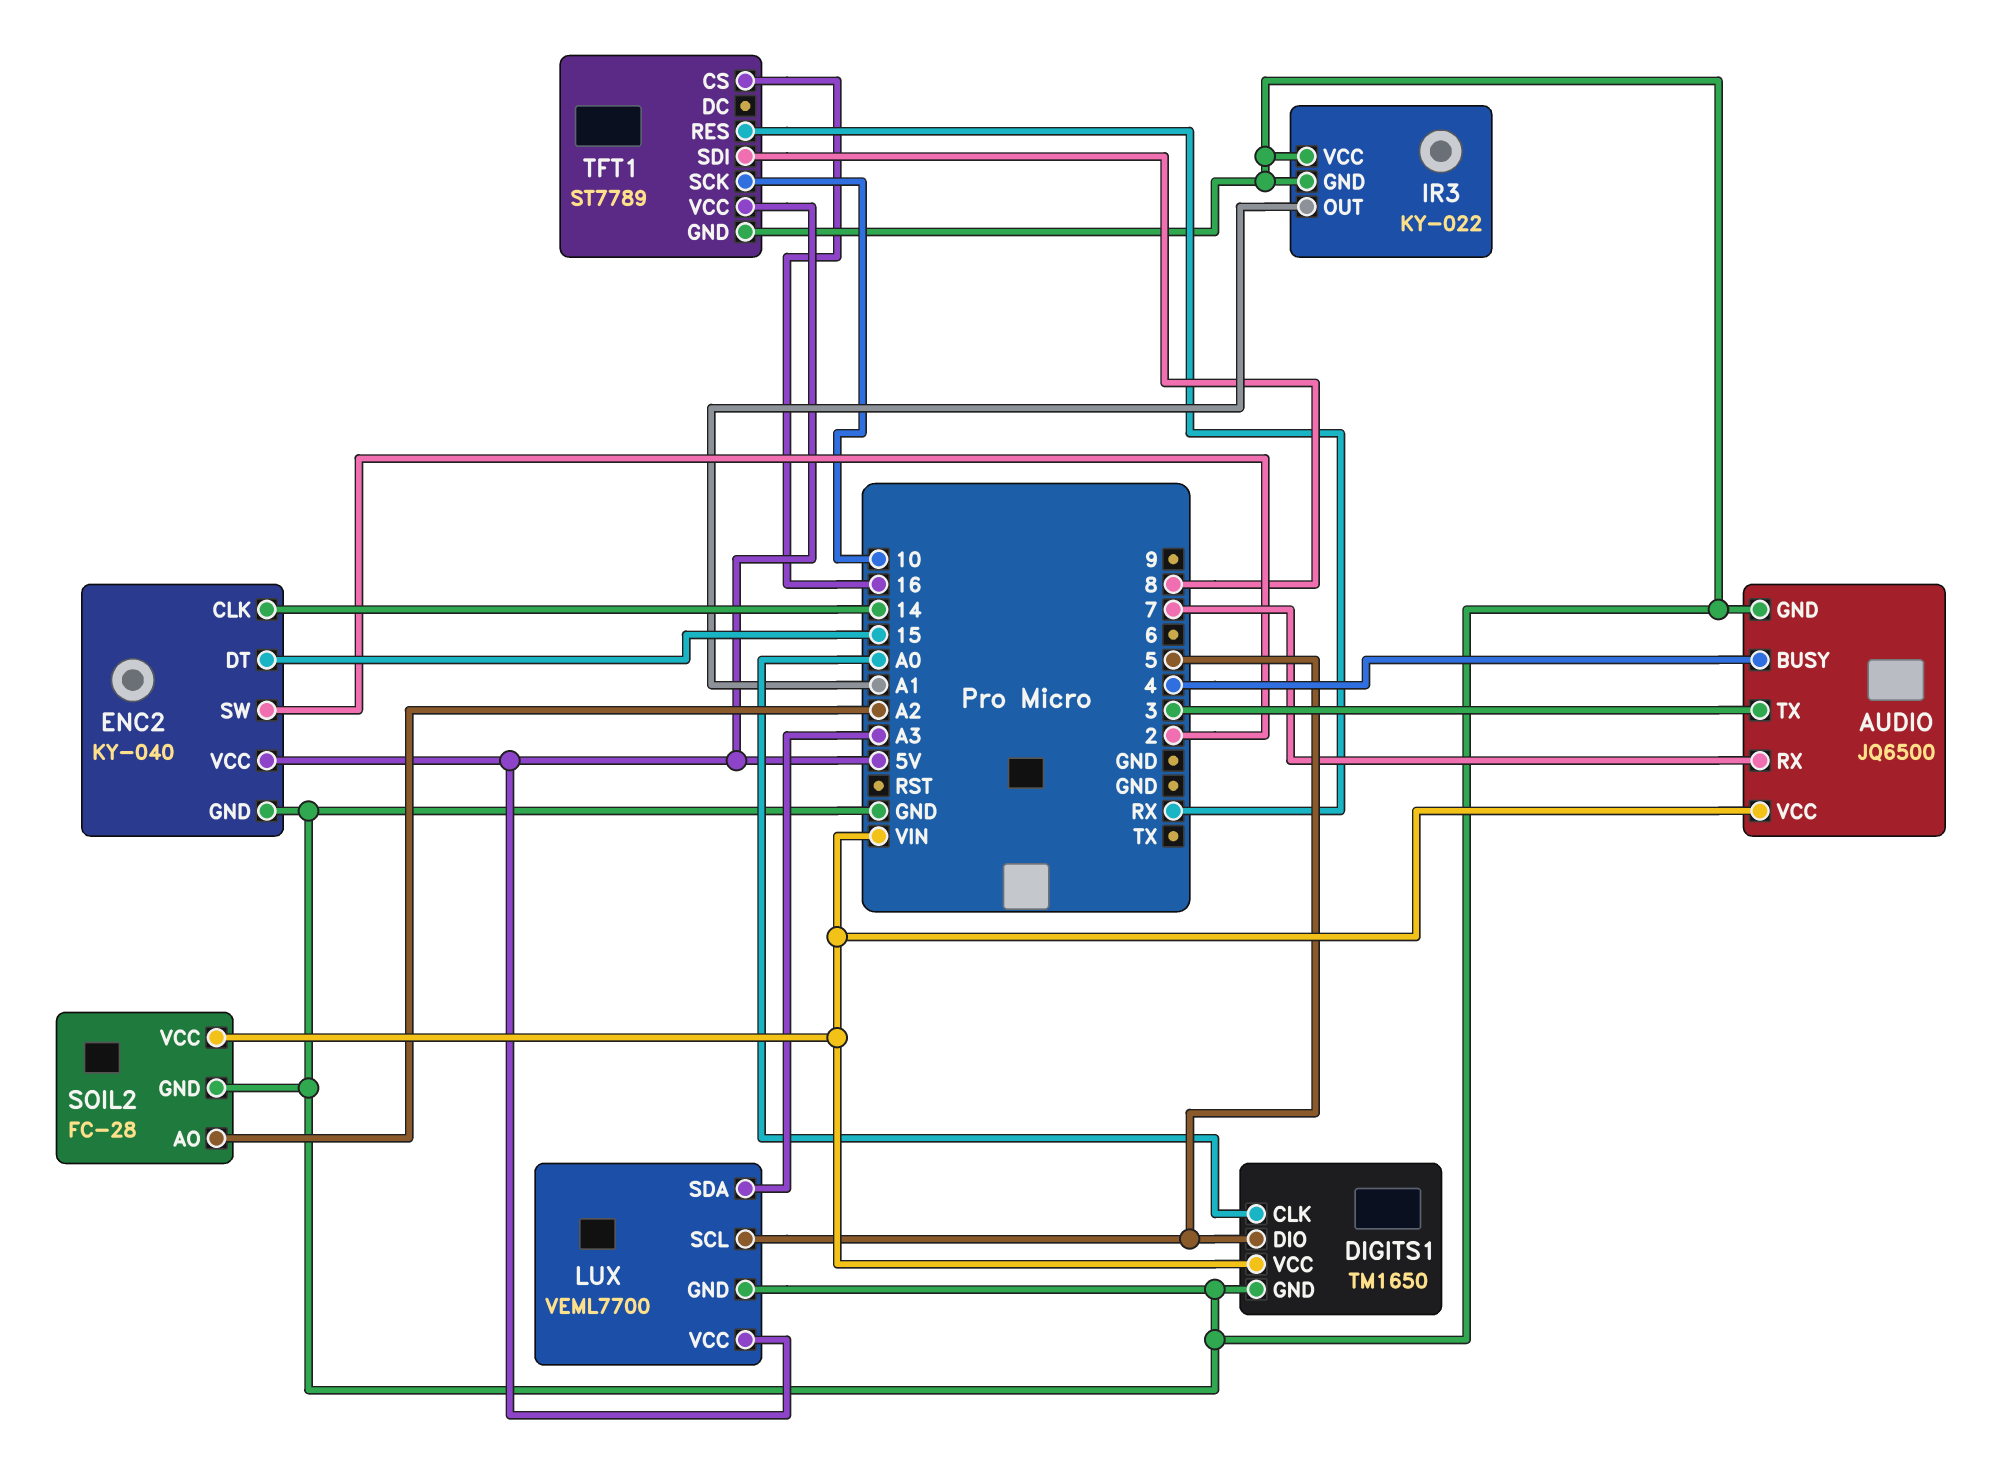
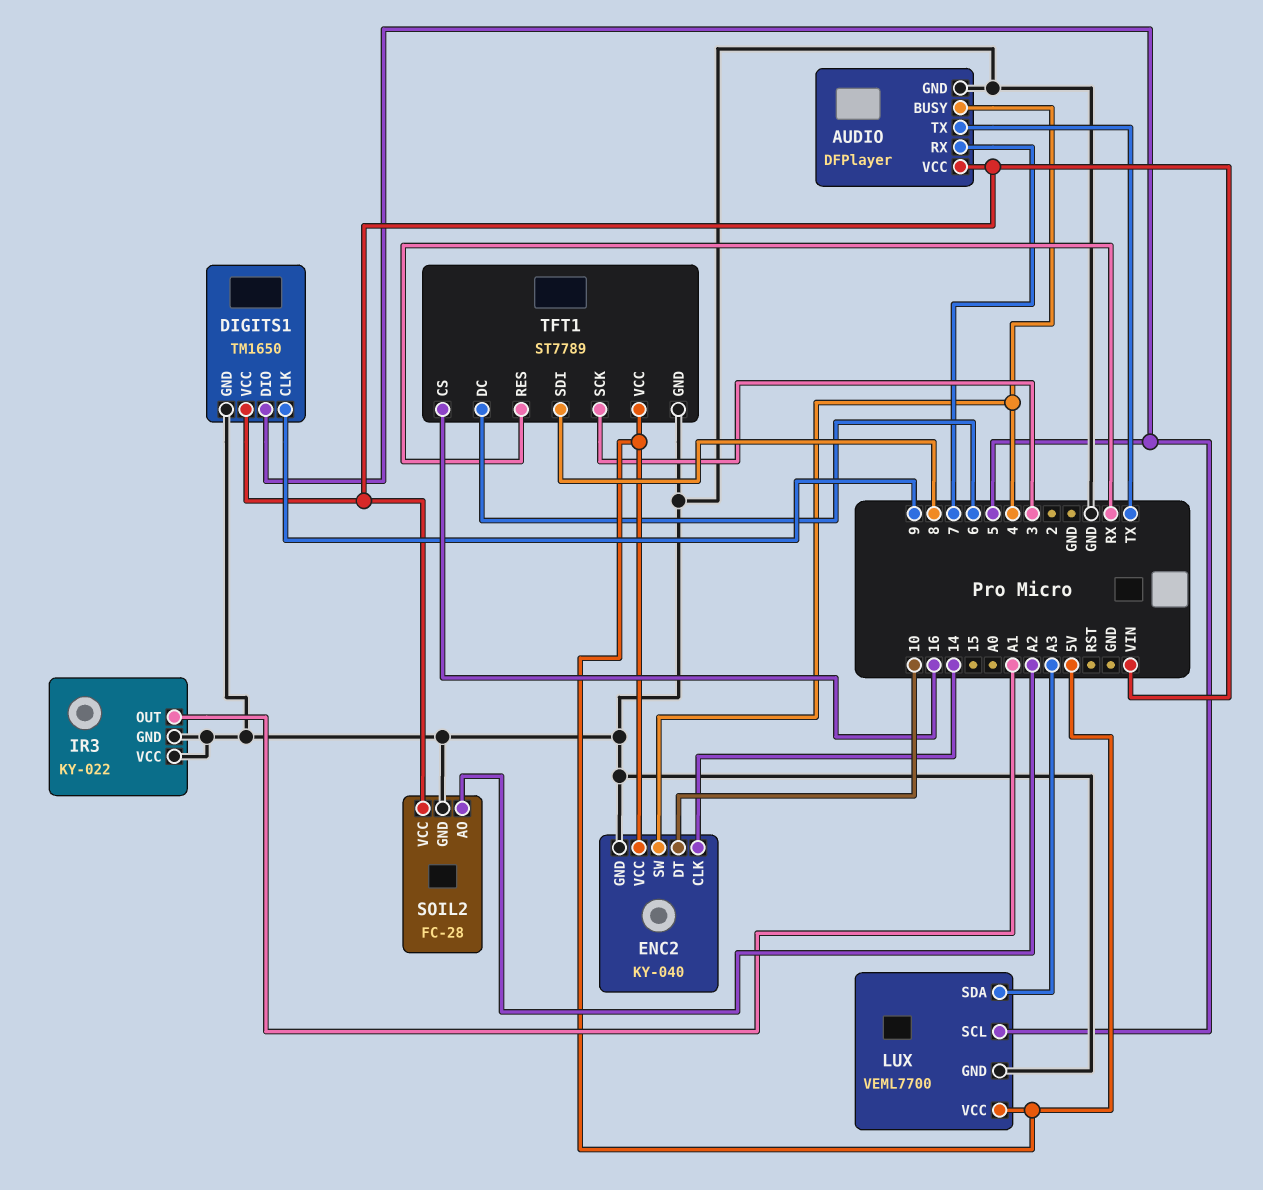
AUDIO: JQ6500 -> DFPlayer
AUDIO pin TX: 3 -> TX
DIGITS1 pin CLK: A0 -> 9
ENC2 pin DT: 15 -> 10
ENC2 pin SW: 2 -> 4
TFT1 pin DC: none -> 6
TFT1 pin SCK: 10 -> 3

